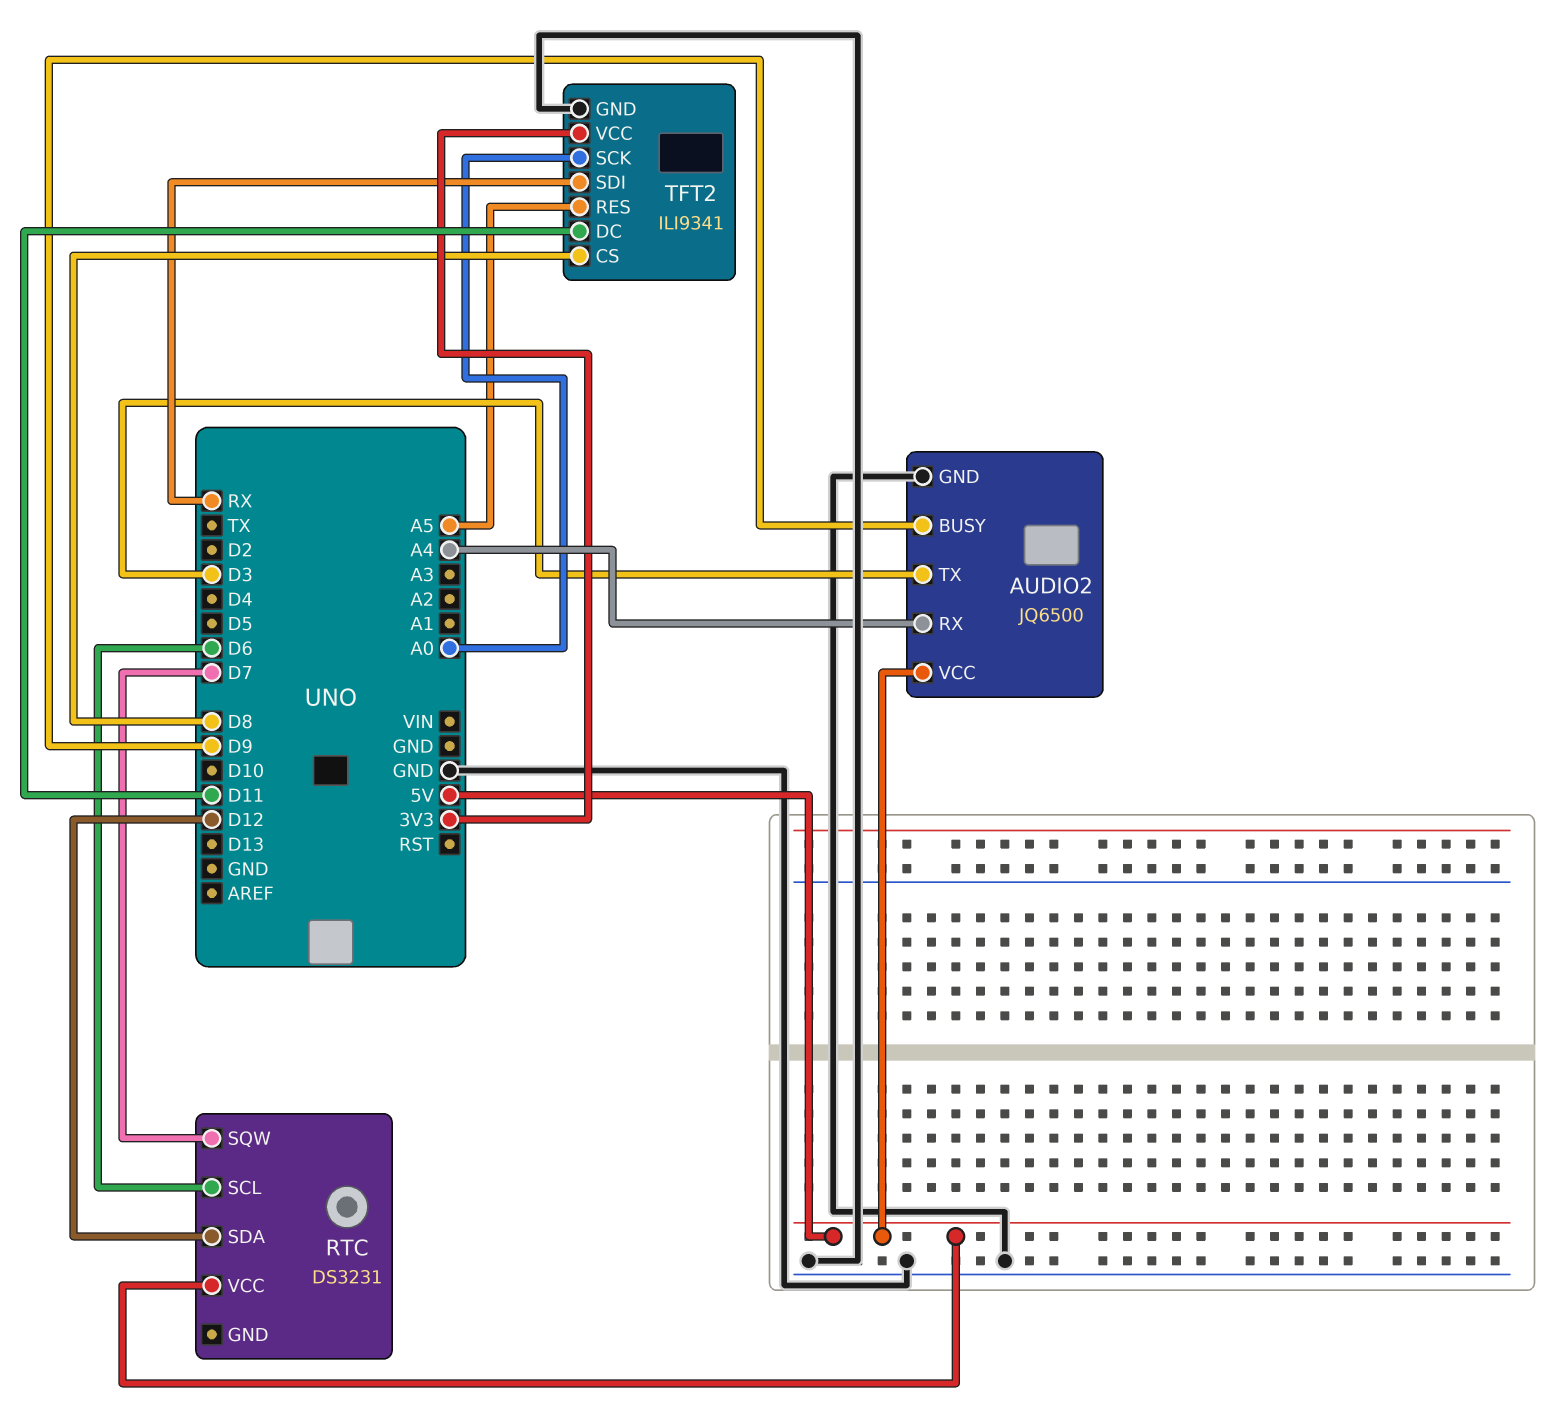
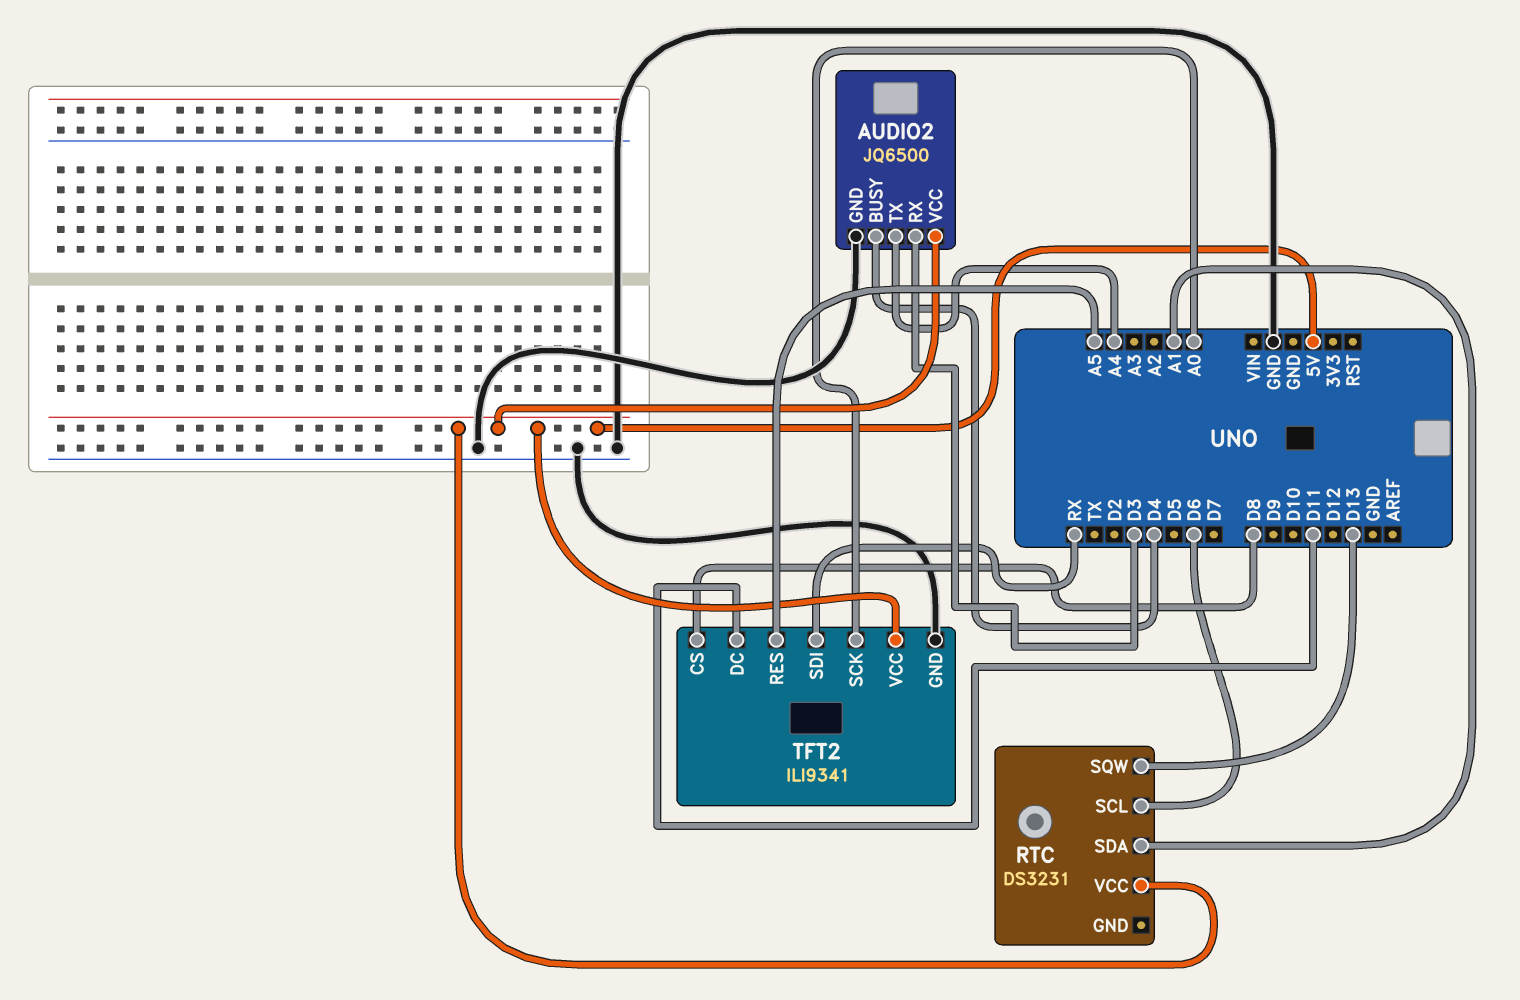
AUDIO2 pin BUSY: D9 -> D4
AUDIO2 pin RX: A4 -> D3
AUDIO2 pin TX: D3 -> A4
RTC pin SDA: D12 -> A1
RTC pin SQW: D7 -> D13
TFT2 pin VCC: 3V3 -> 5V

